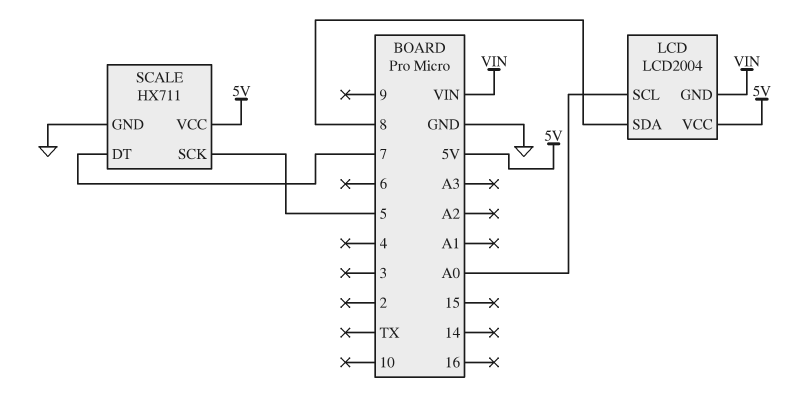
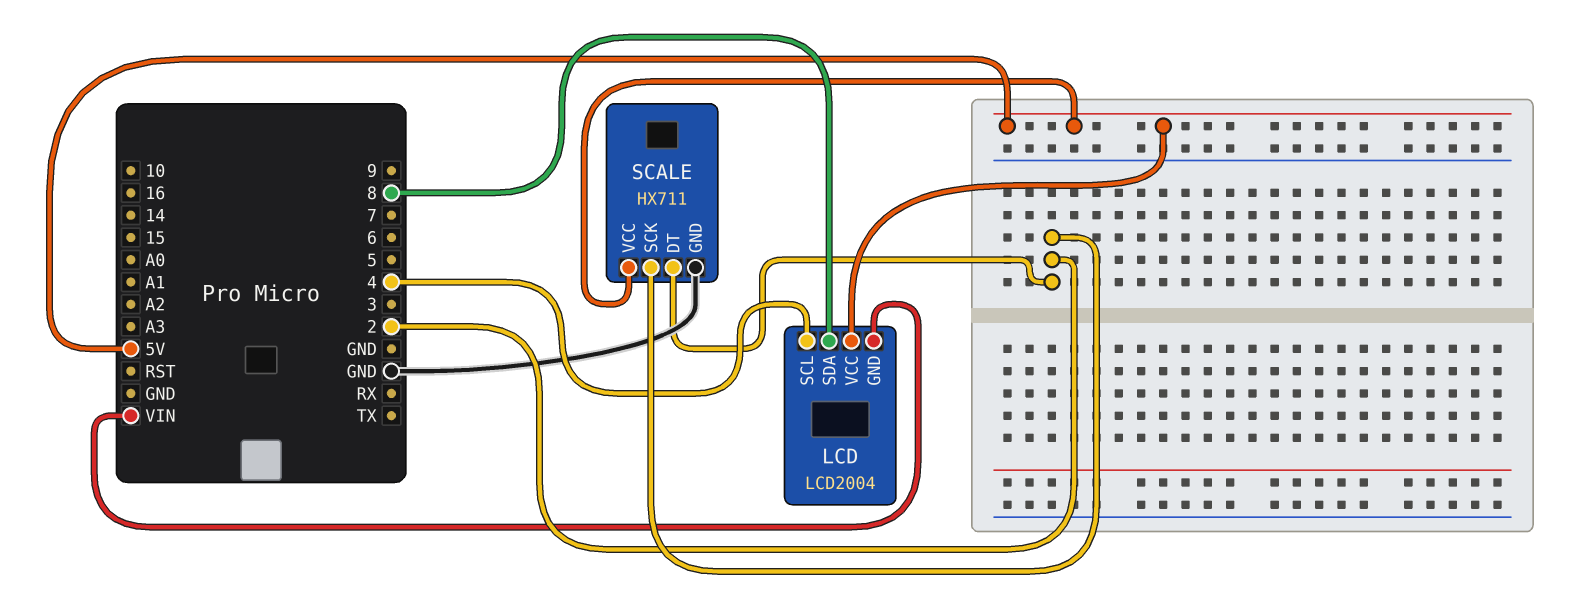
LCD pin SCL: A0 -> 4
SCALE pin DT: 7 -> 2
SCALE pin SCK: 5 -> 2

